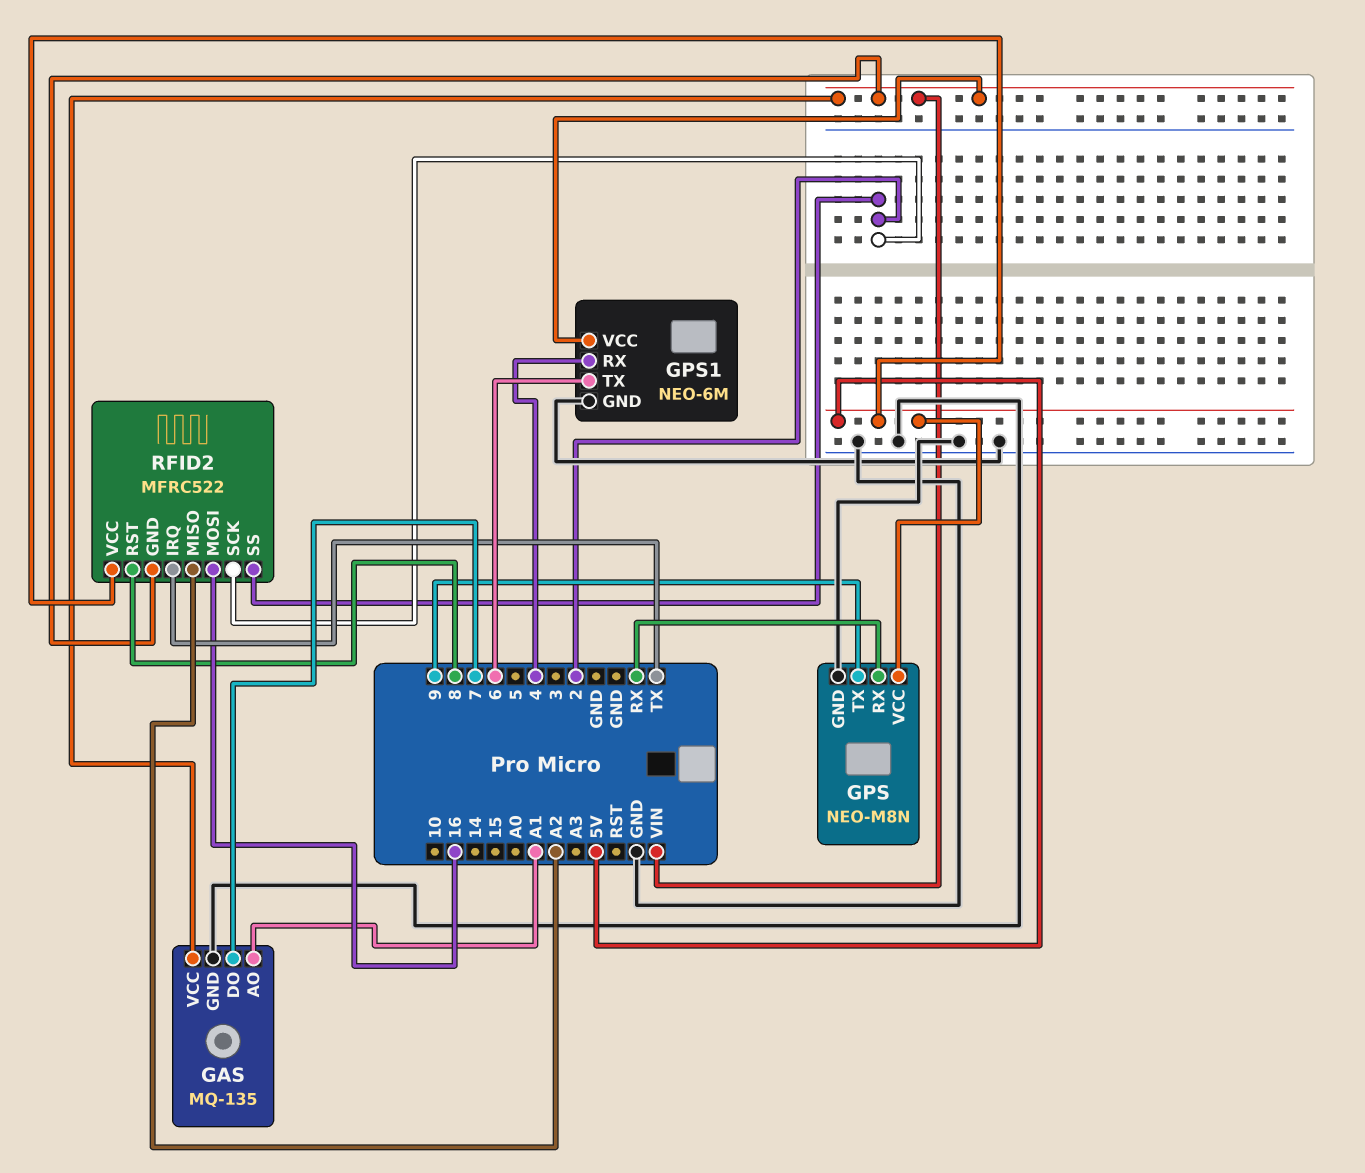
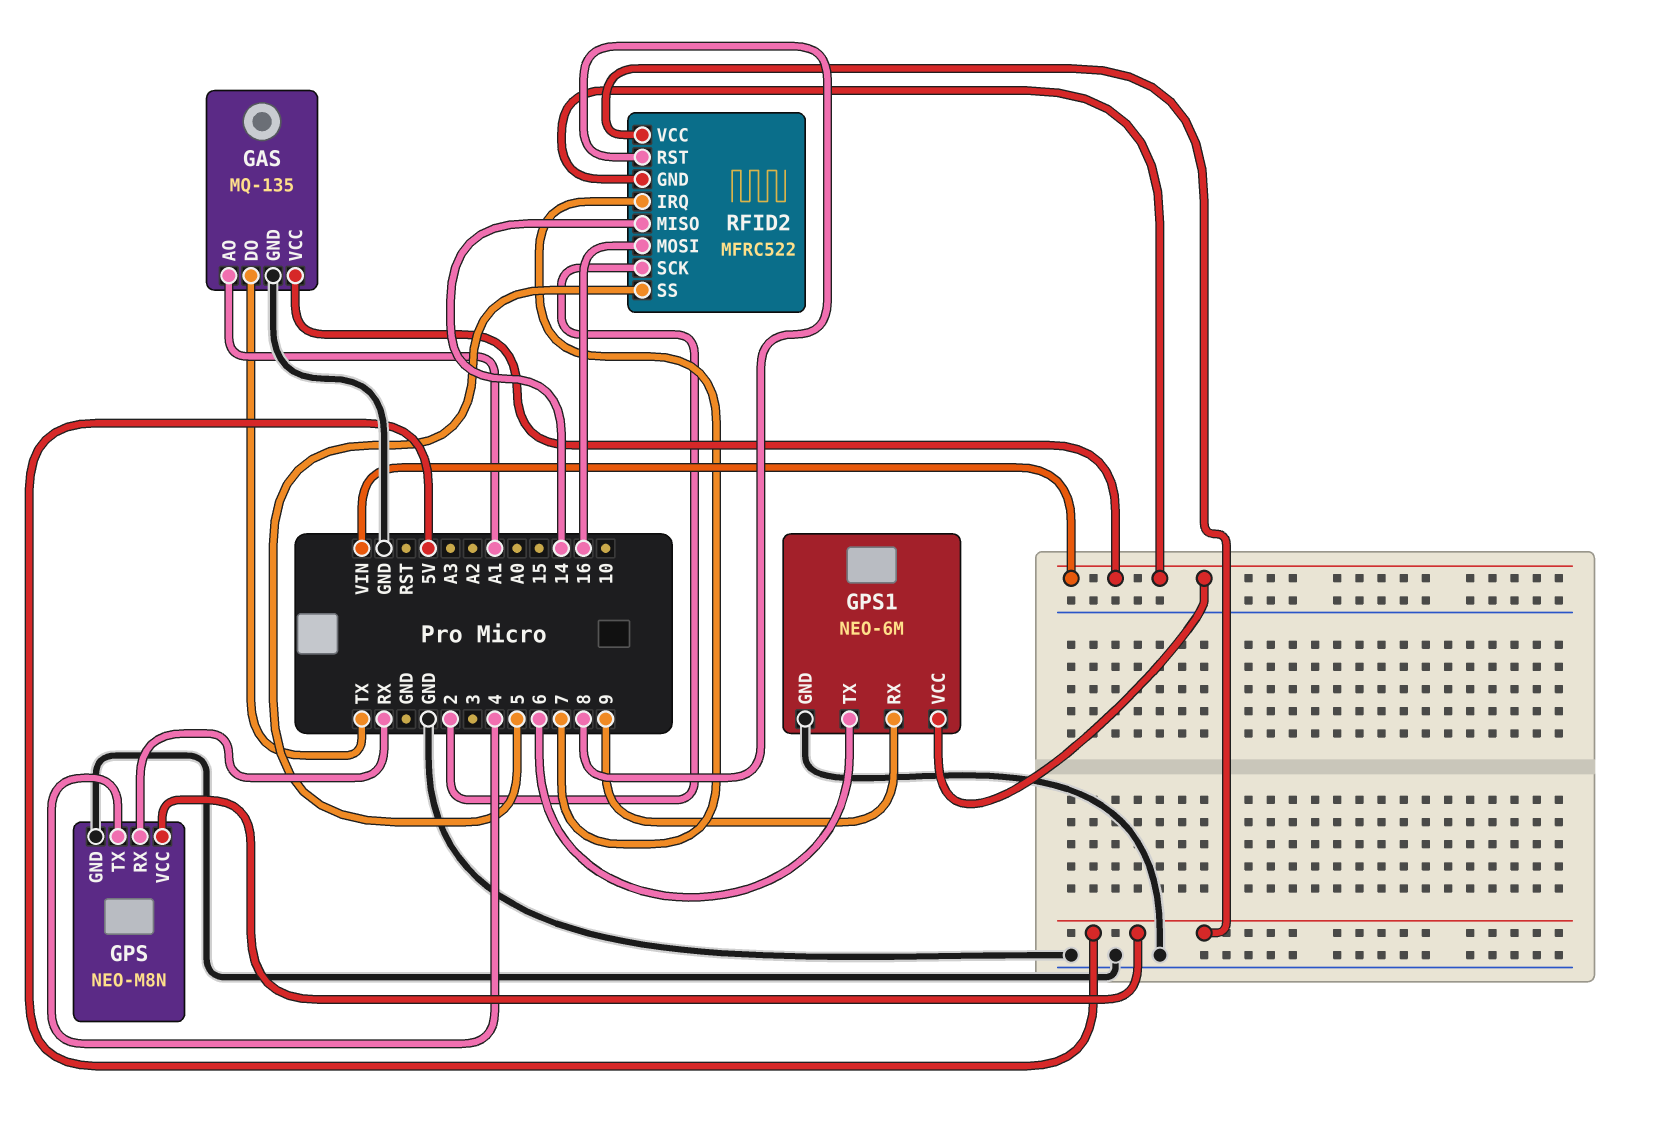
GAS pin DO: 7 -> TX
GPS pin TX: 9 -> 4
GPS1 pin RX: 4 -> 9
RFID2 pin IRQ: TX -> 7
RFID2 pin MISO: A2 -> 14
RFID2 pin SS: 2 -> 5

